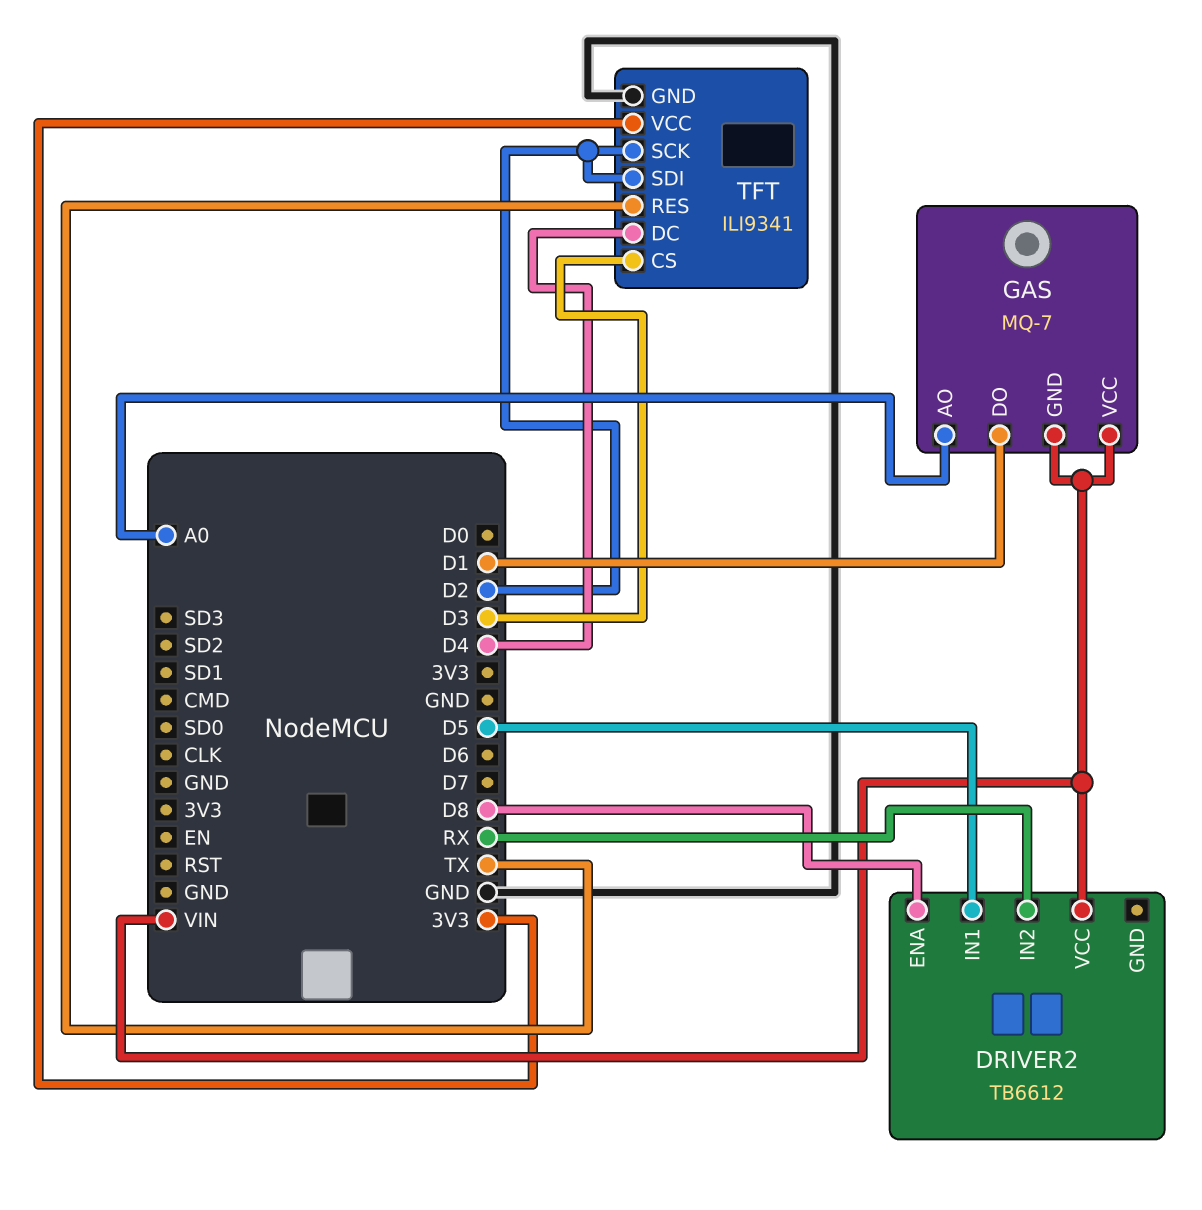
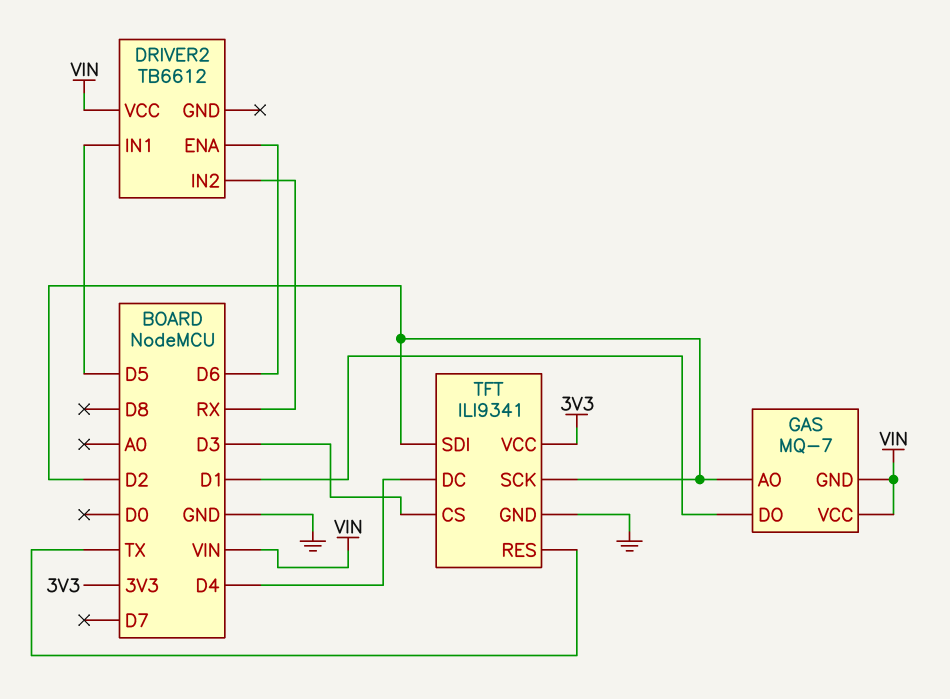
DRIVER2 pin ENA: D8 -> D6
GAS pin AO: A0 -> D2

